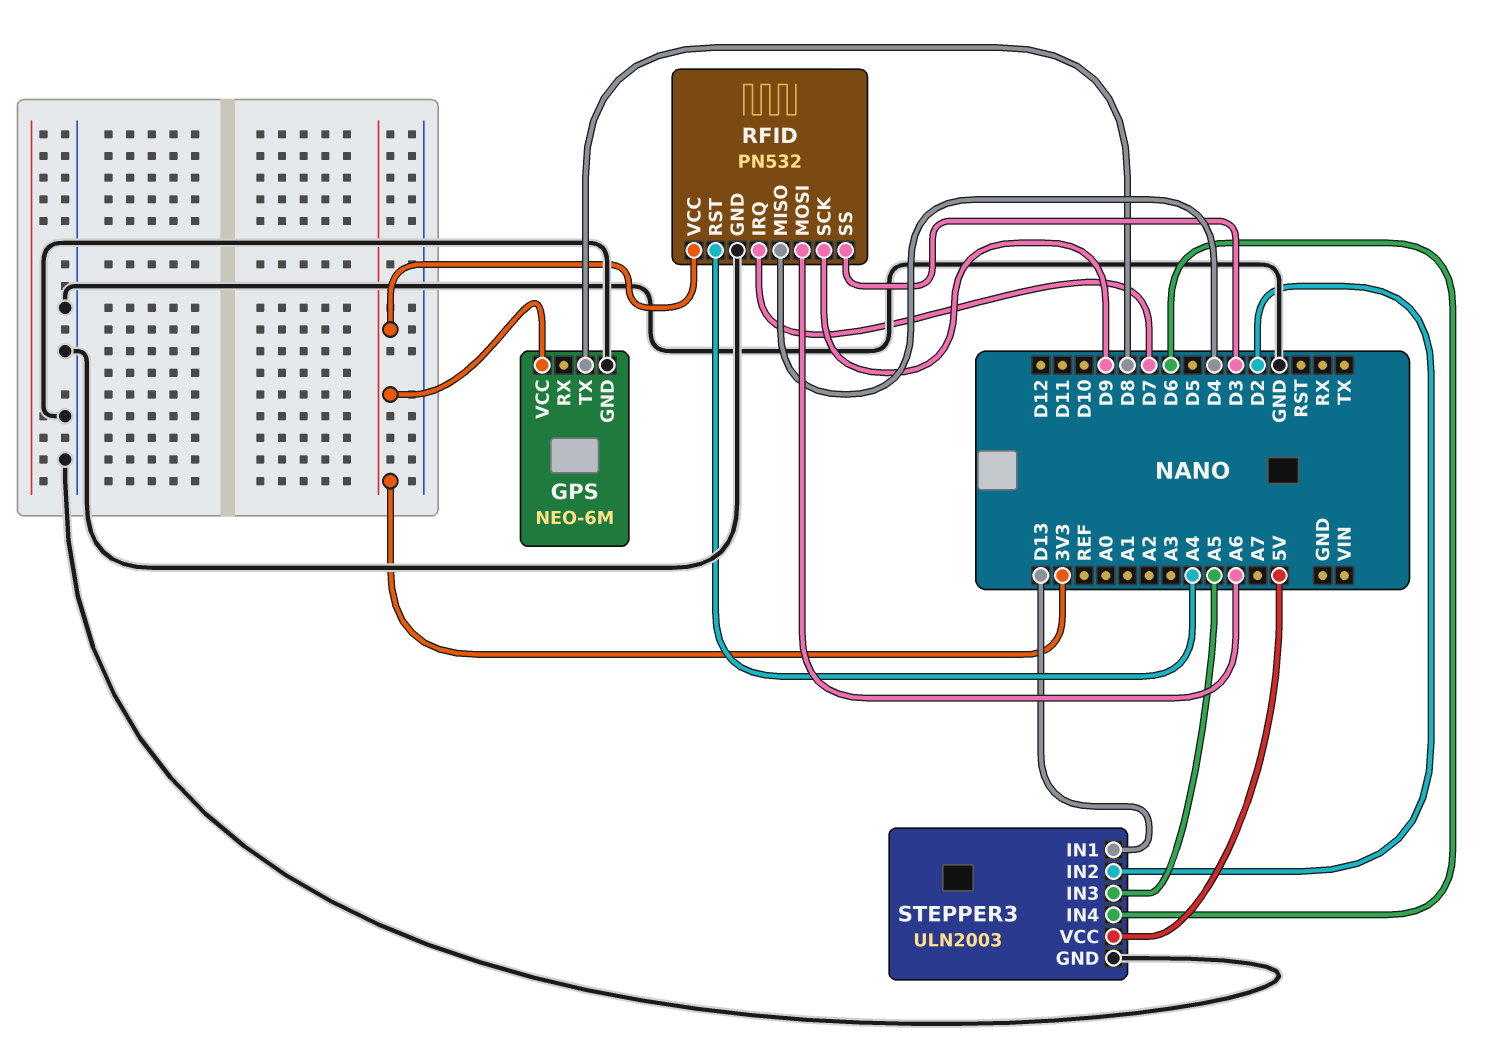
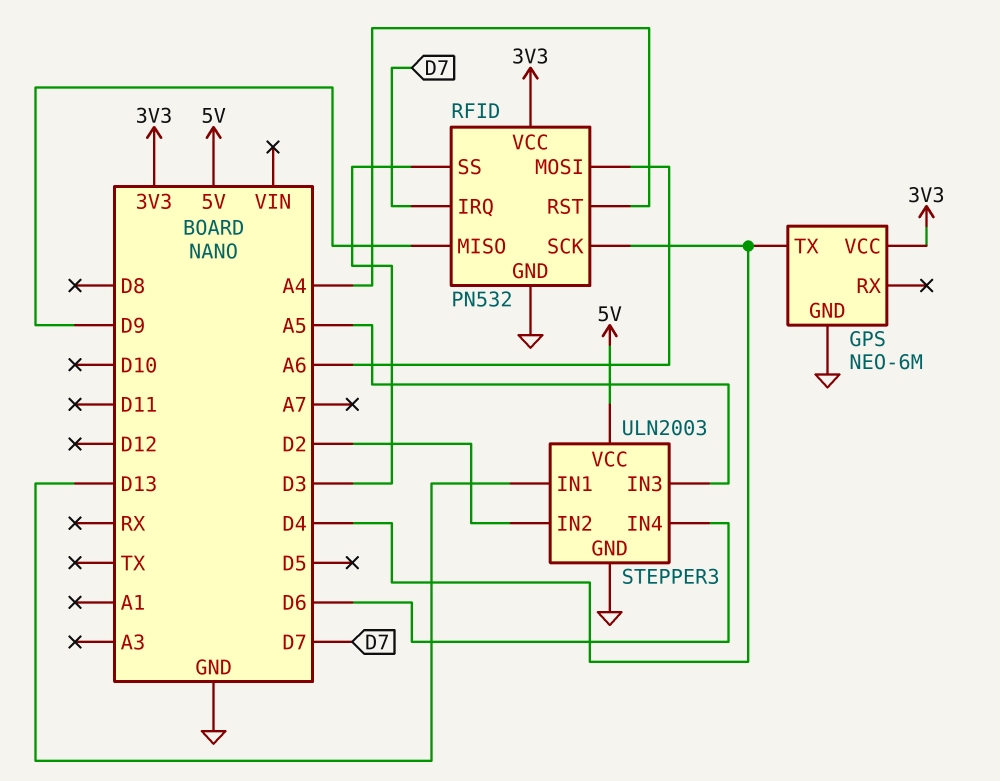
GPS pin TX: D8 -> D4
RFID pin MISO: D4 -> D9
RFID pin SCK: D9 -> D4

